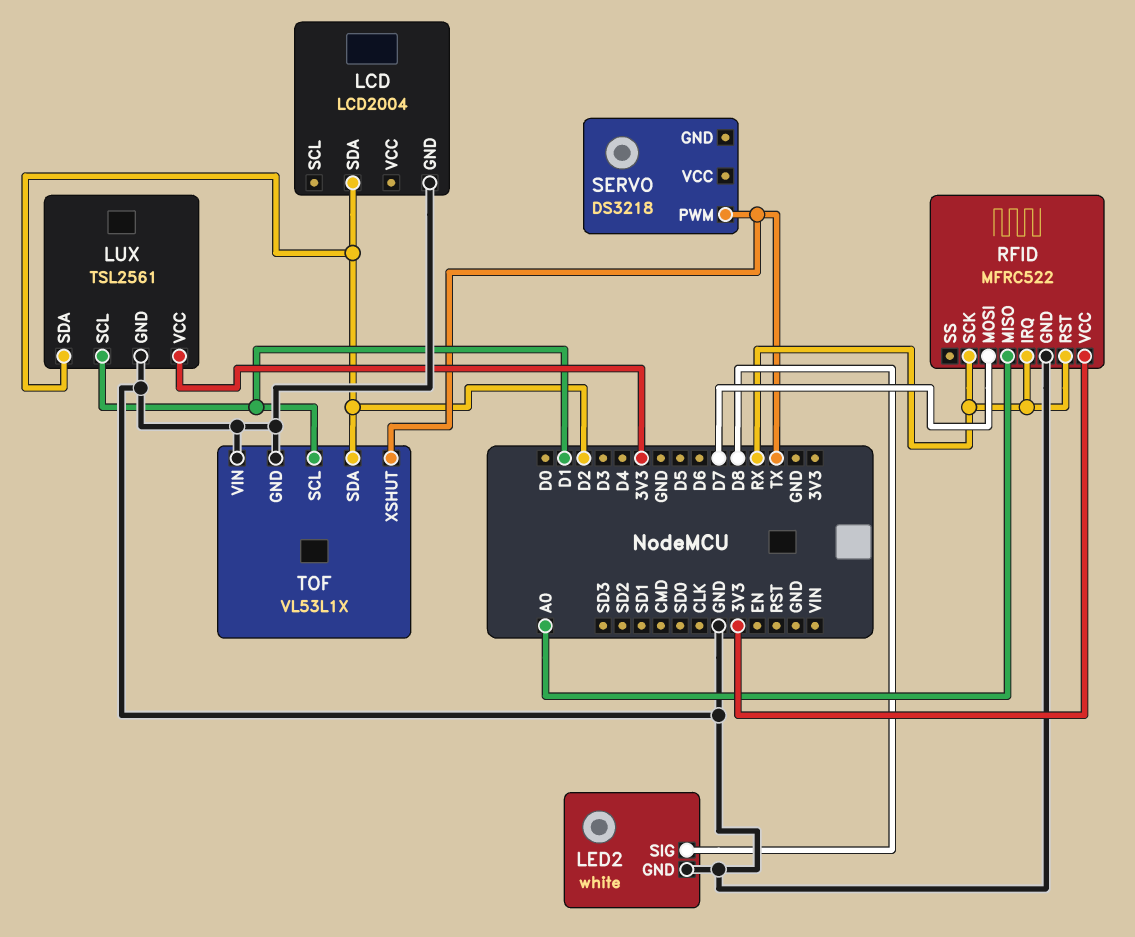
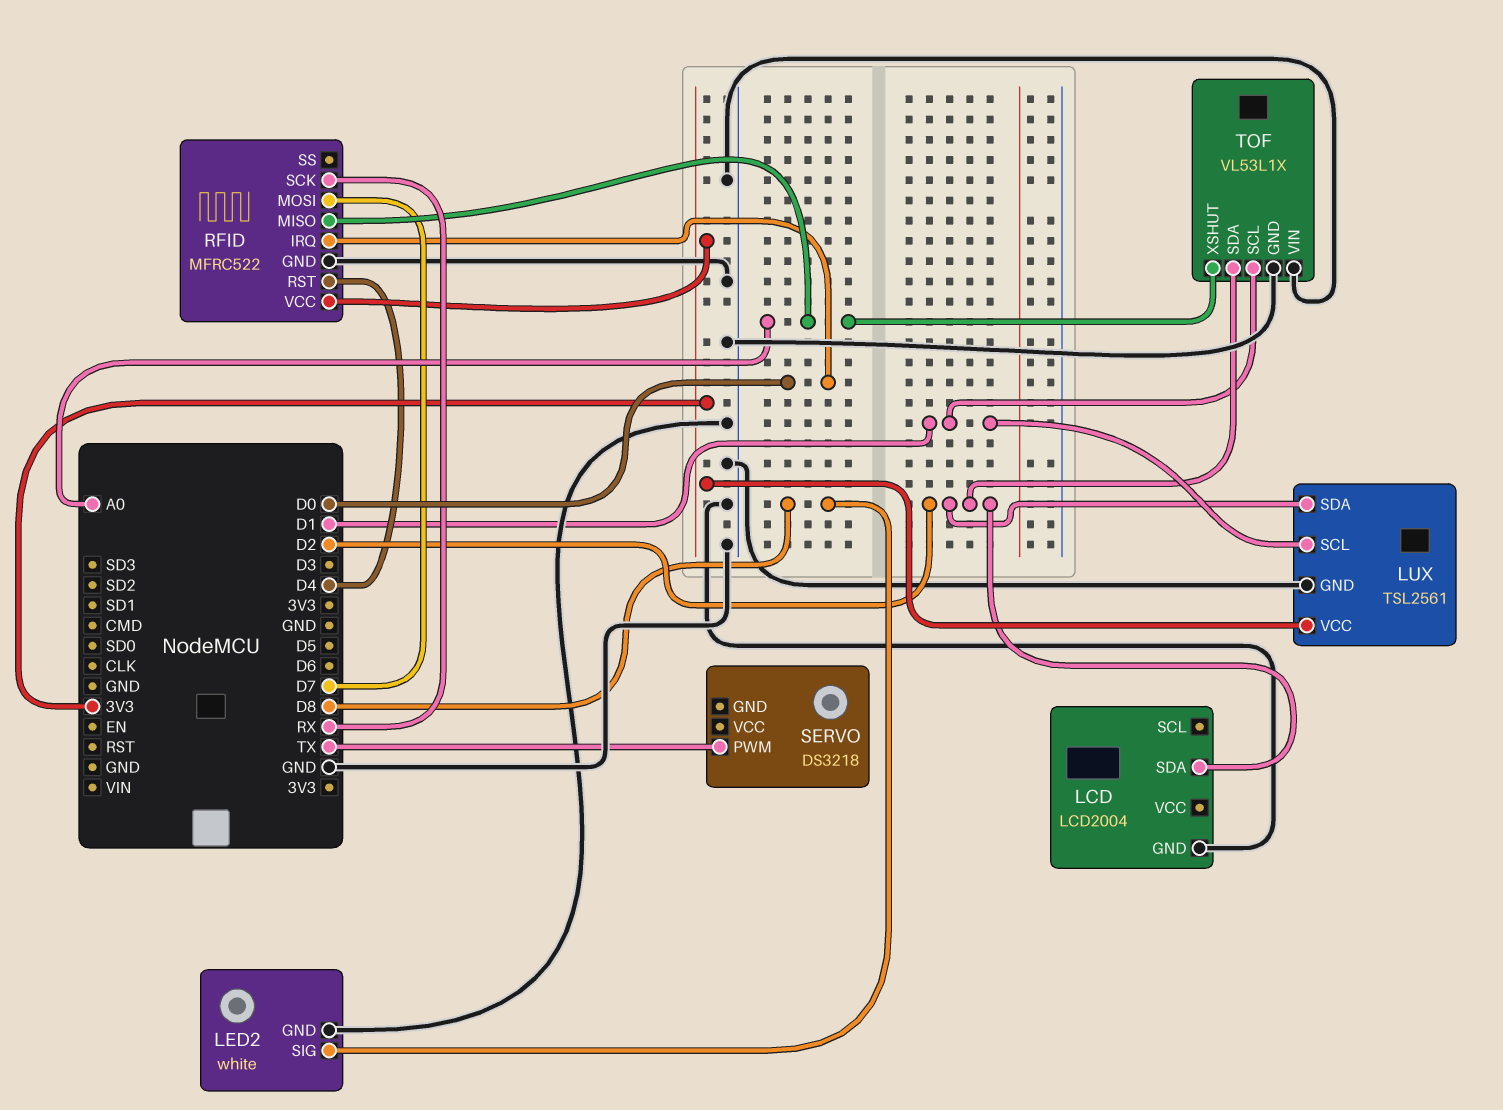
RFID pin IRQ: RX -> D0
RFID pin RST: RX -> D4
TOF pin XSHUT: TX -> A0

